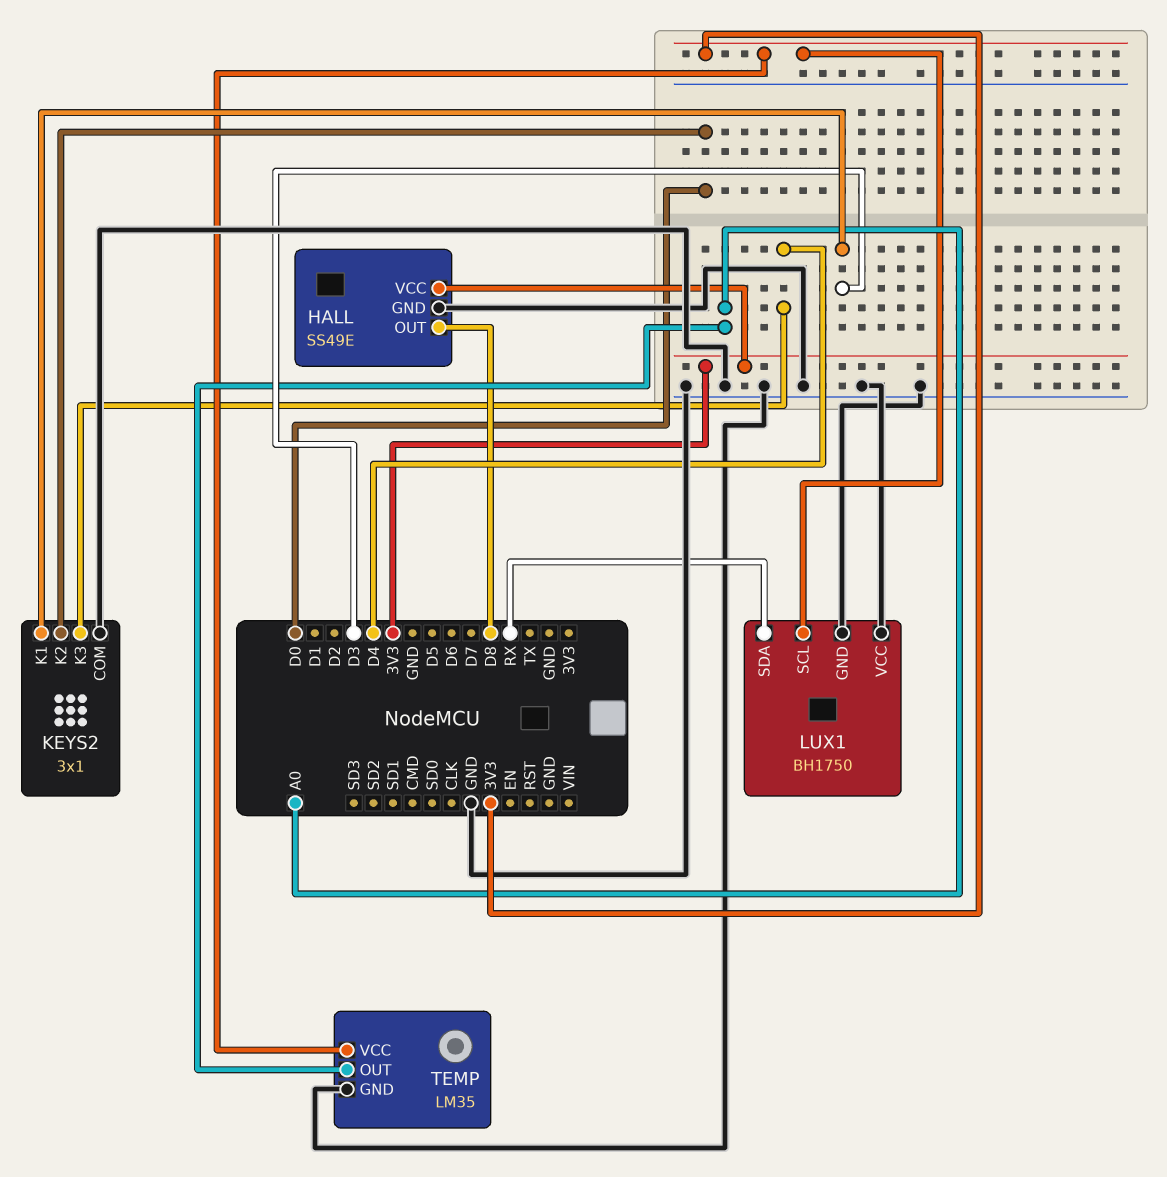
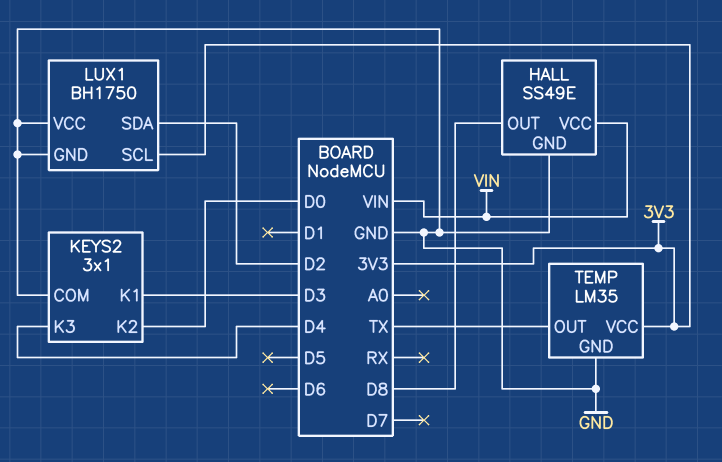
HALL pin VCC: 3V3 -> VIN
LUX1 pin SDA: RX -> D2
TEMP pin OUT: A0 -> TX

